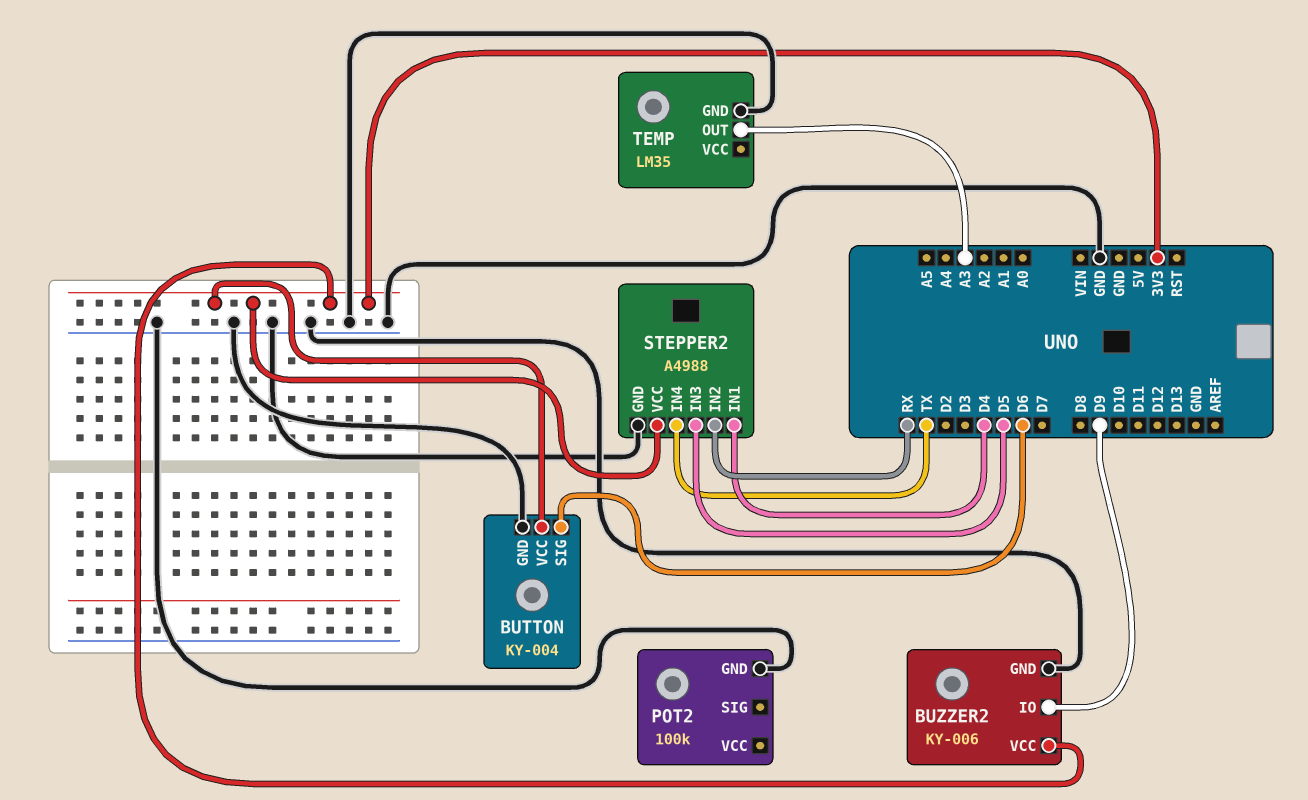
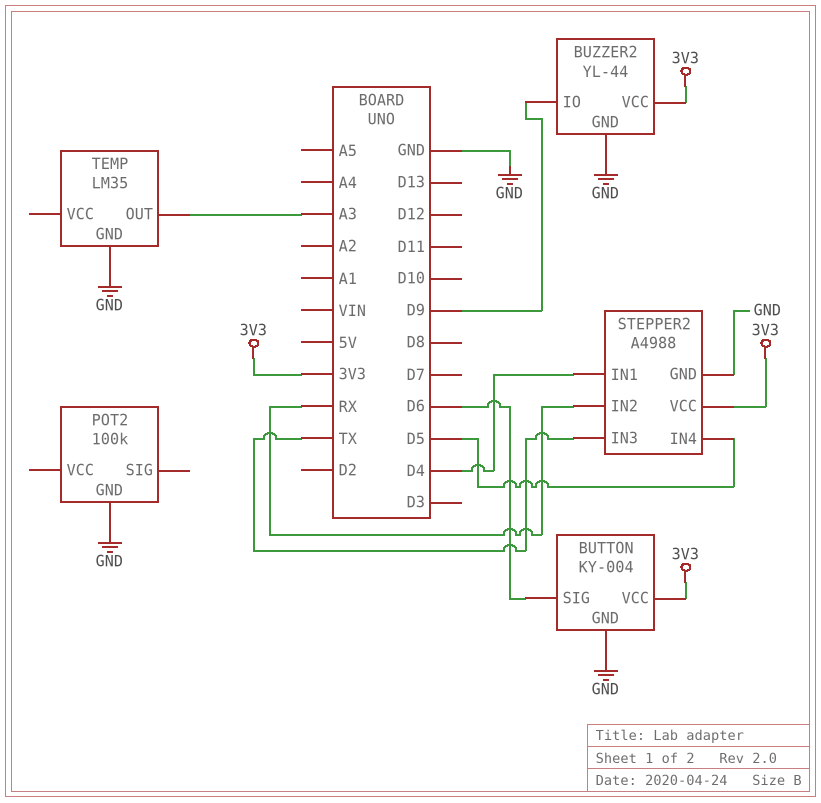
BUZZER2: KY-006 -> YL-44
STEPPER2 pin IN3: D5 -> TX
STEPPER2 pin IN4: TX -> D5

